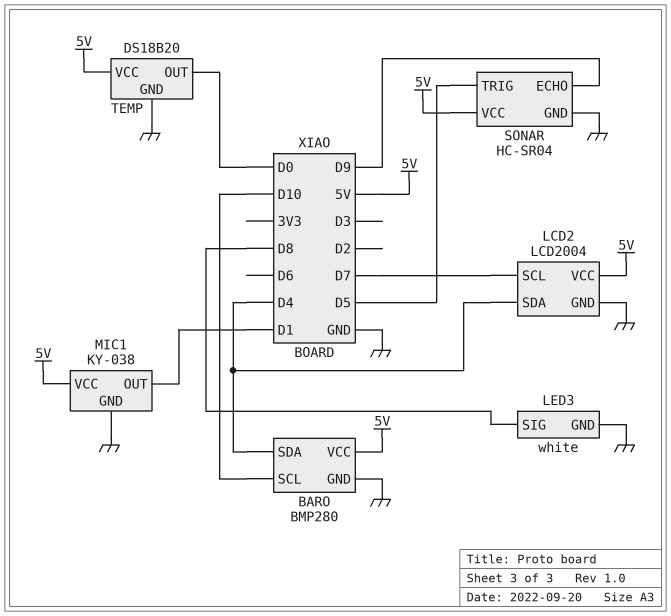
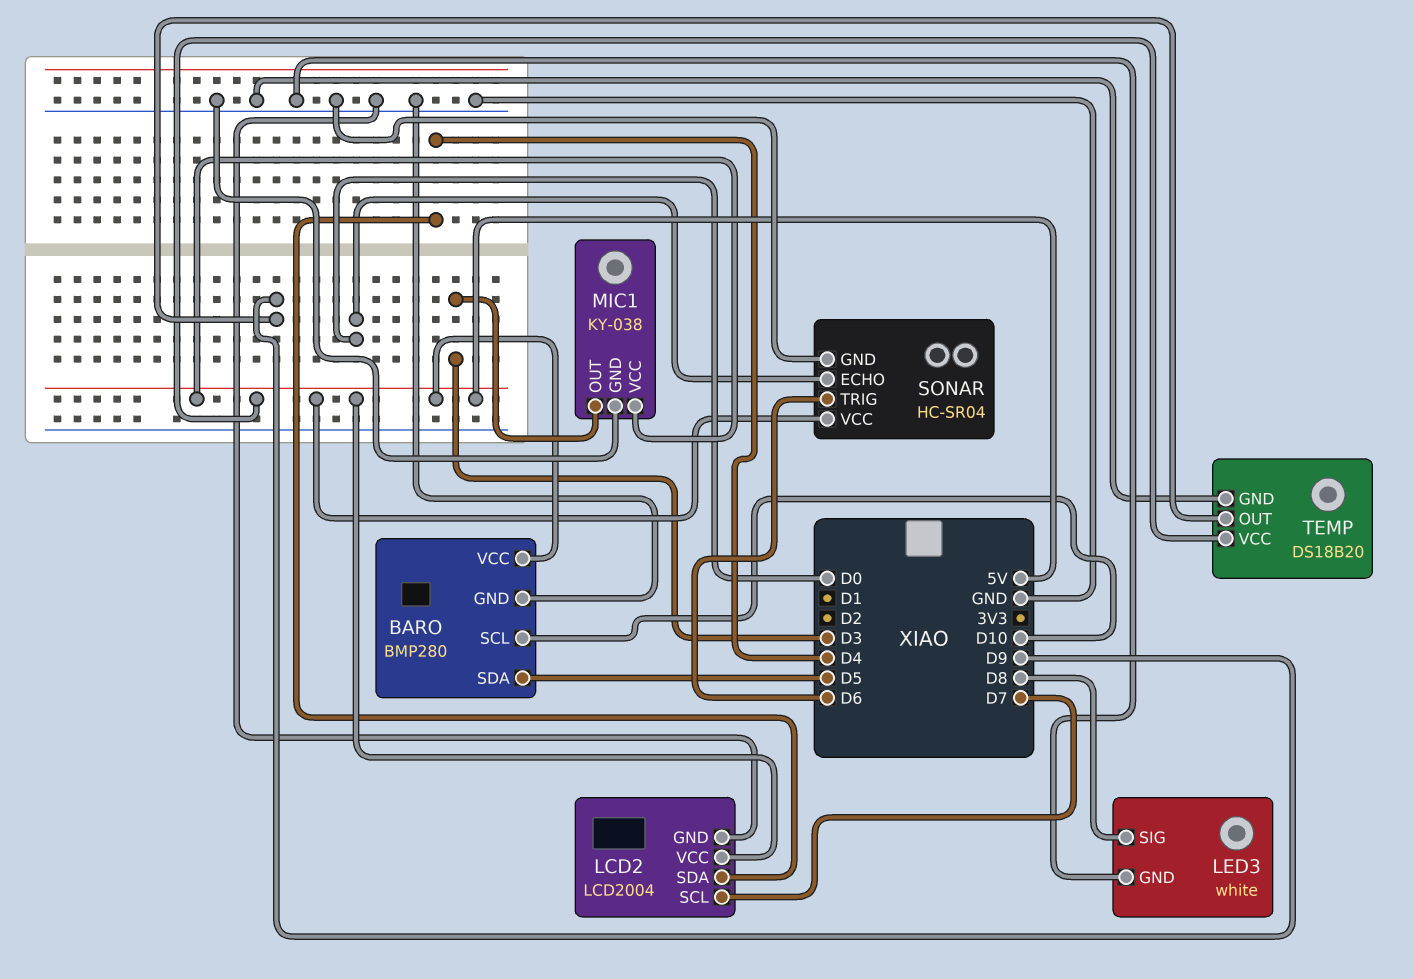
BARO pin SDA: D4 -> D5
MIC1 pin OUT: D1 -> D3
SONAR pin ECHO: D9 -> D0
SONAR pin TRIG: D5 -> D6
TEMP pin OUT: D0 -> D9

